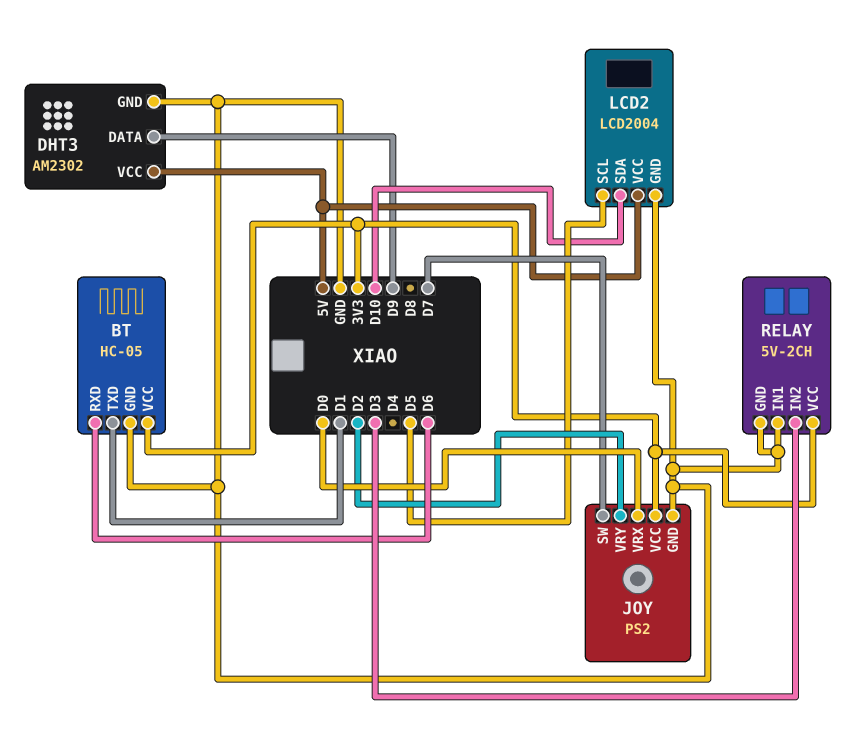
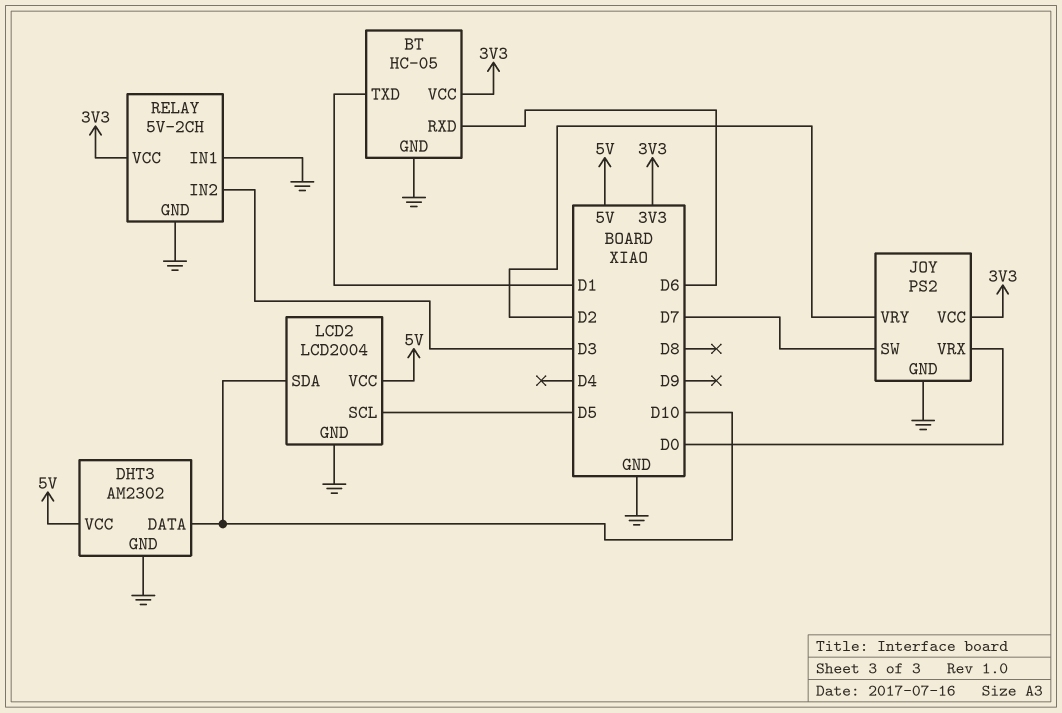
DHT3 pin DATA: D9 -> D10

